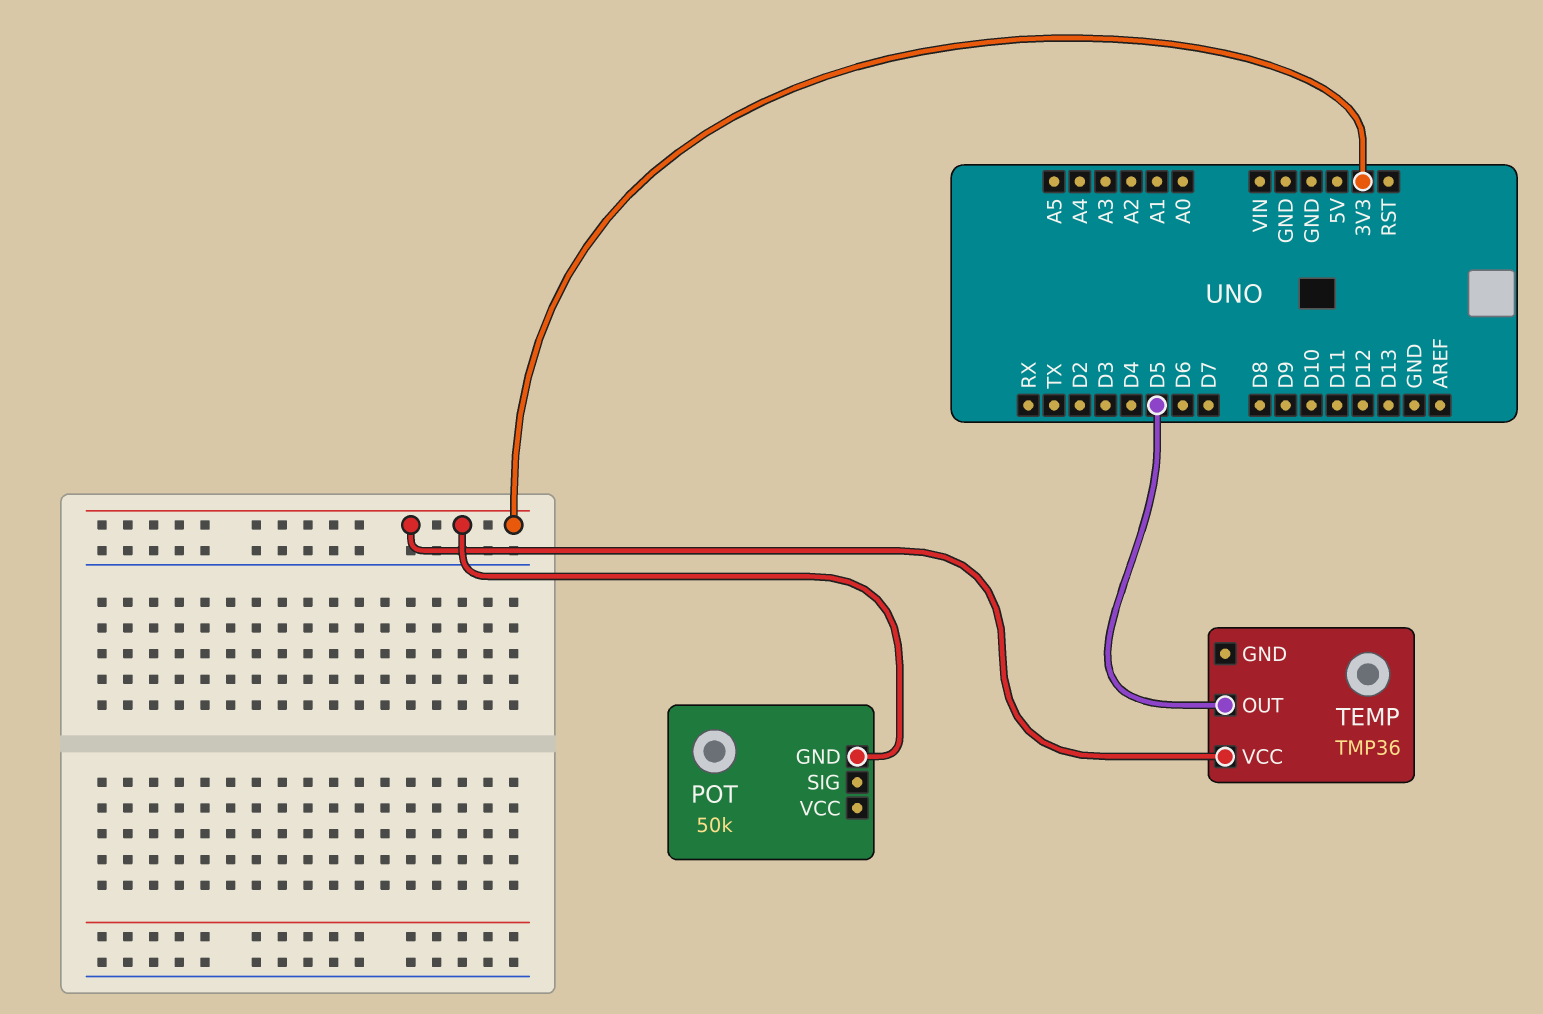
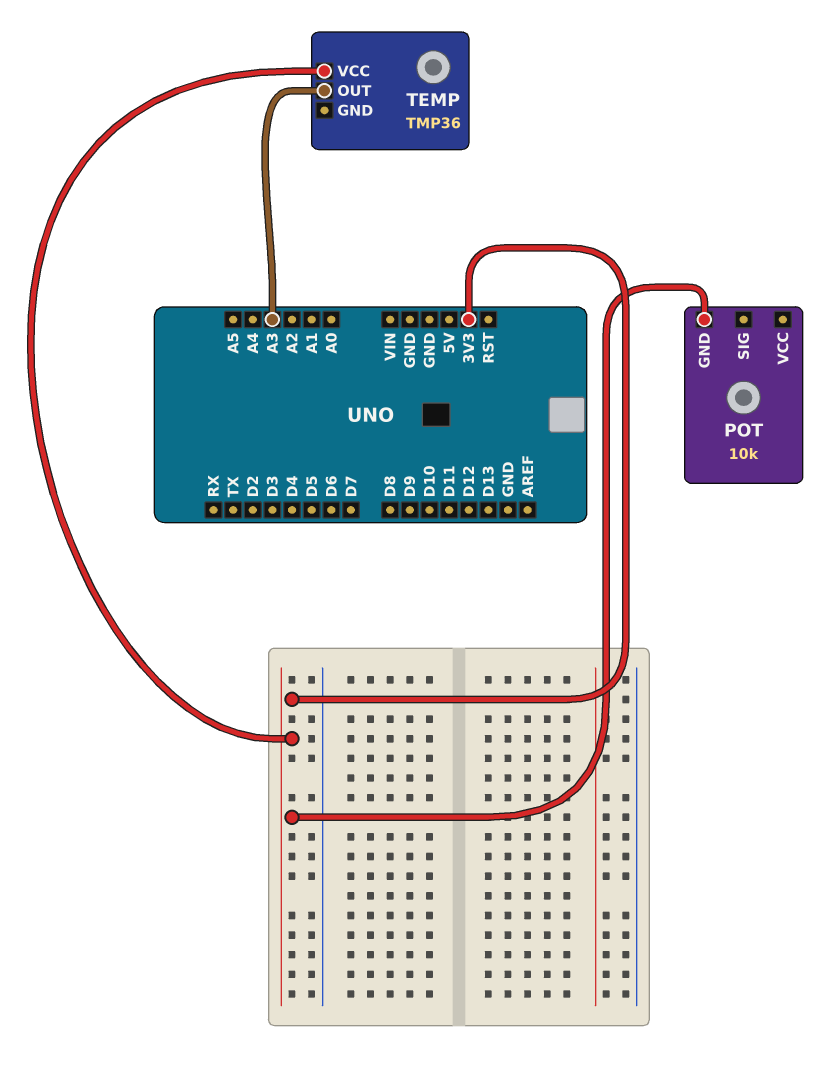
POT: 50k -> 10k
TEMP pin OUT: D5 -> A3

